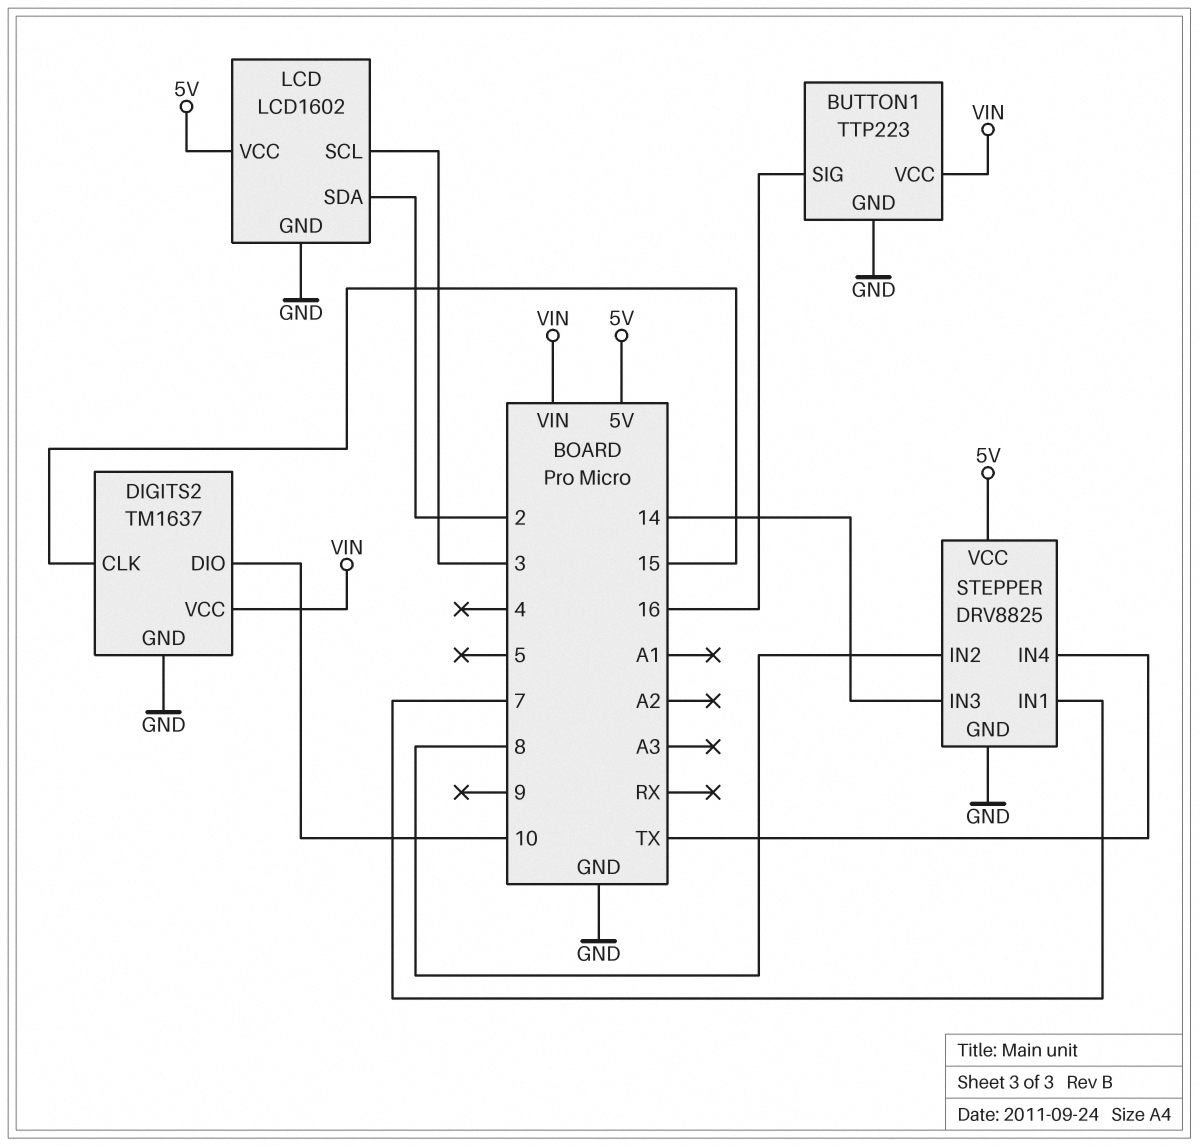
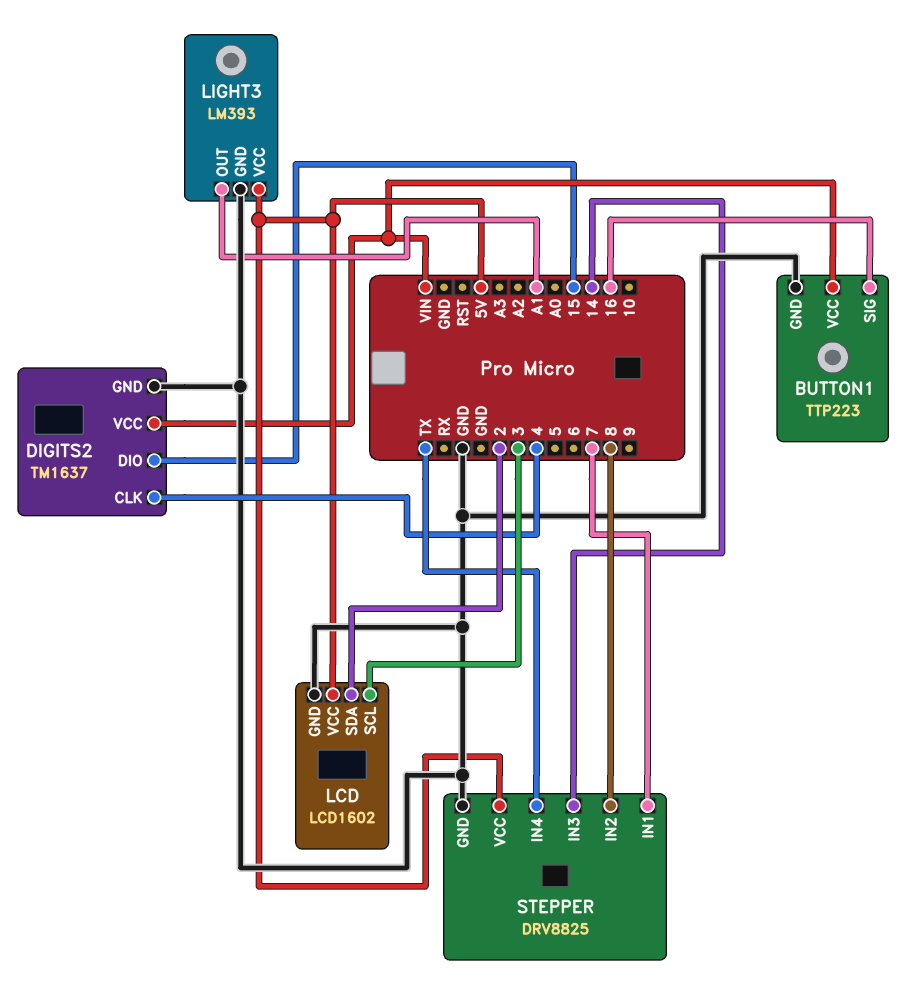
DIGITS2 pin CLK: 15 -> 4
DIGITS2 pin DIO: 10 -> 15
LIGHT3: none -> LM393
LIGHT3 pin GND: none -> GND
LIGHT3 pin OUT: none -> A1
LIGHT3 pin VCC: none -> 5V

